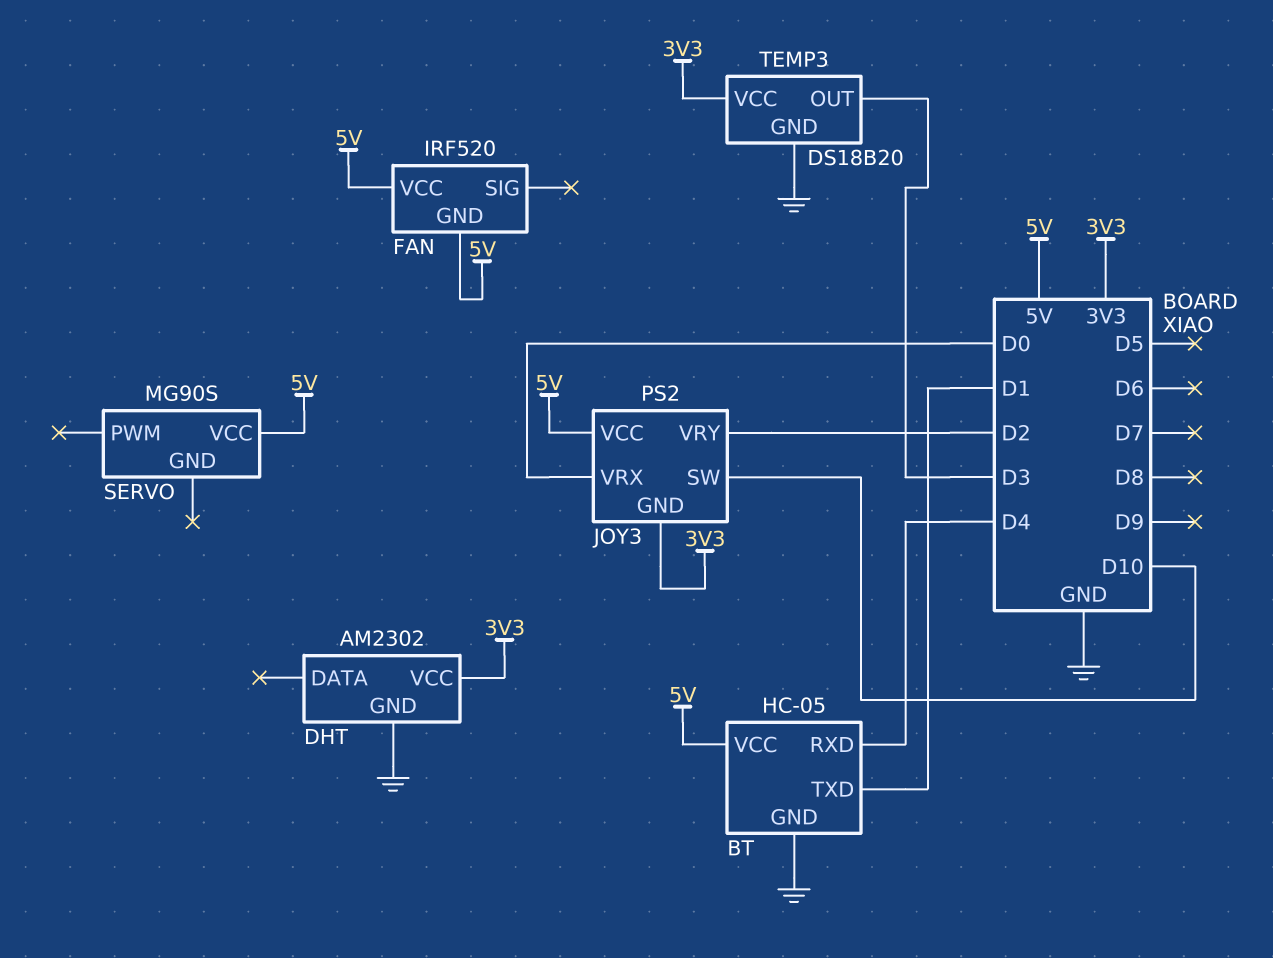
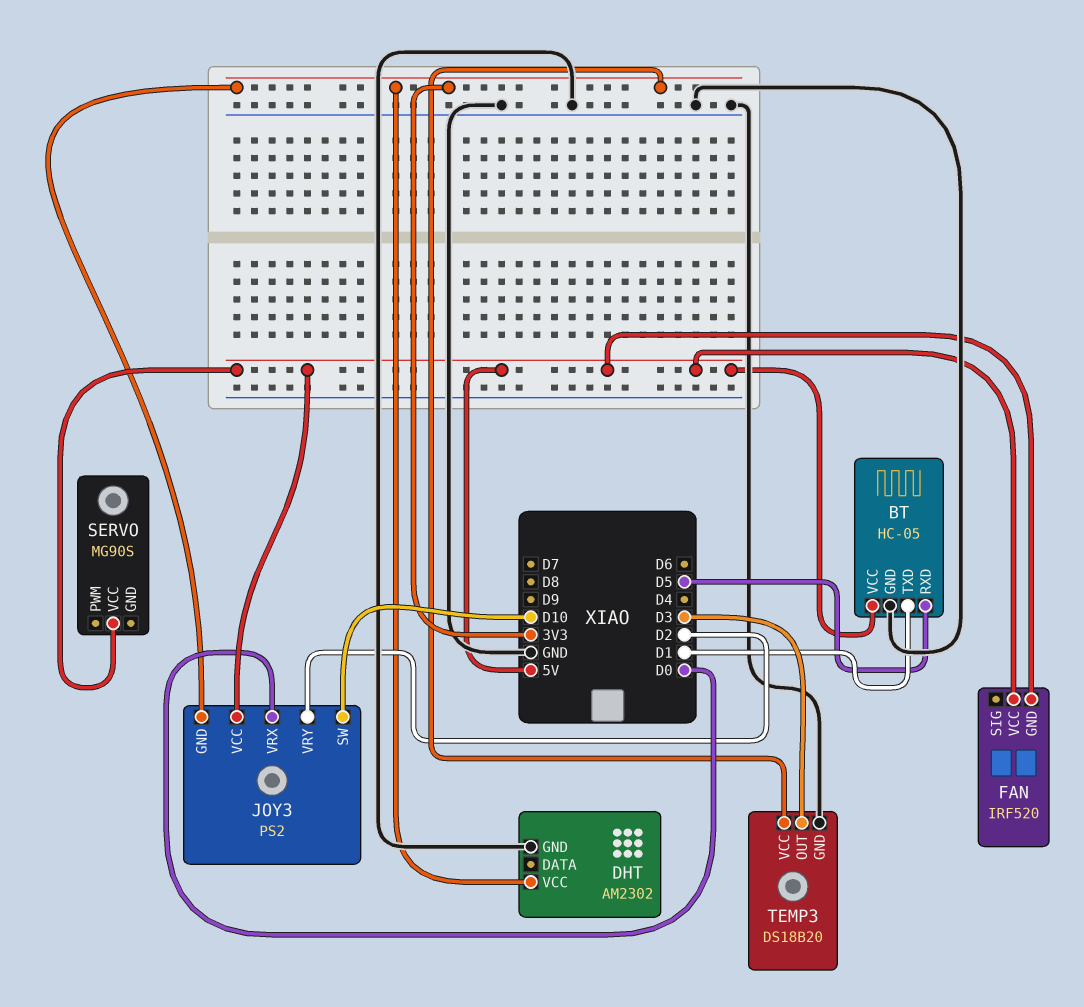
BT pin RXD: D4 -> D5

